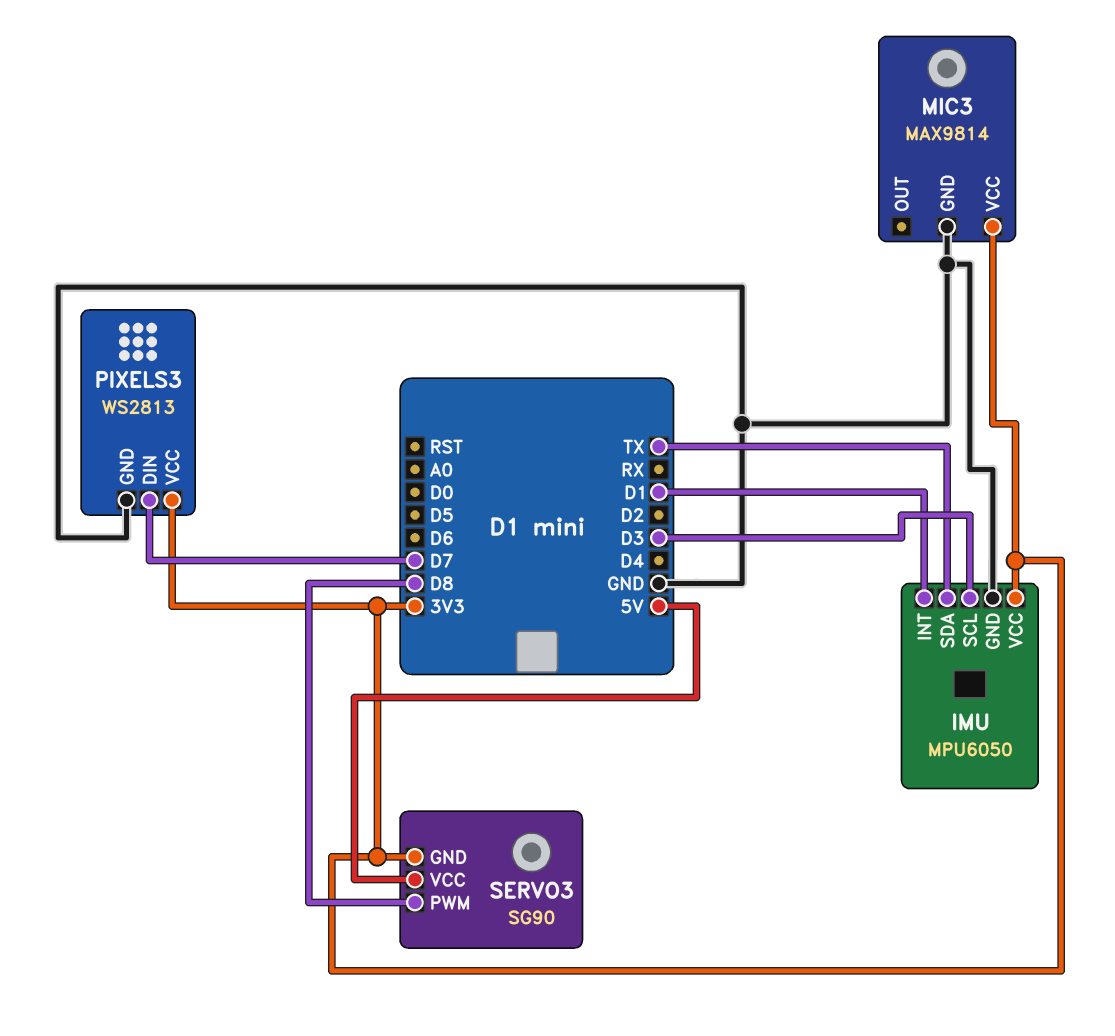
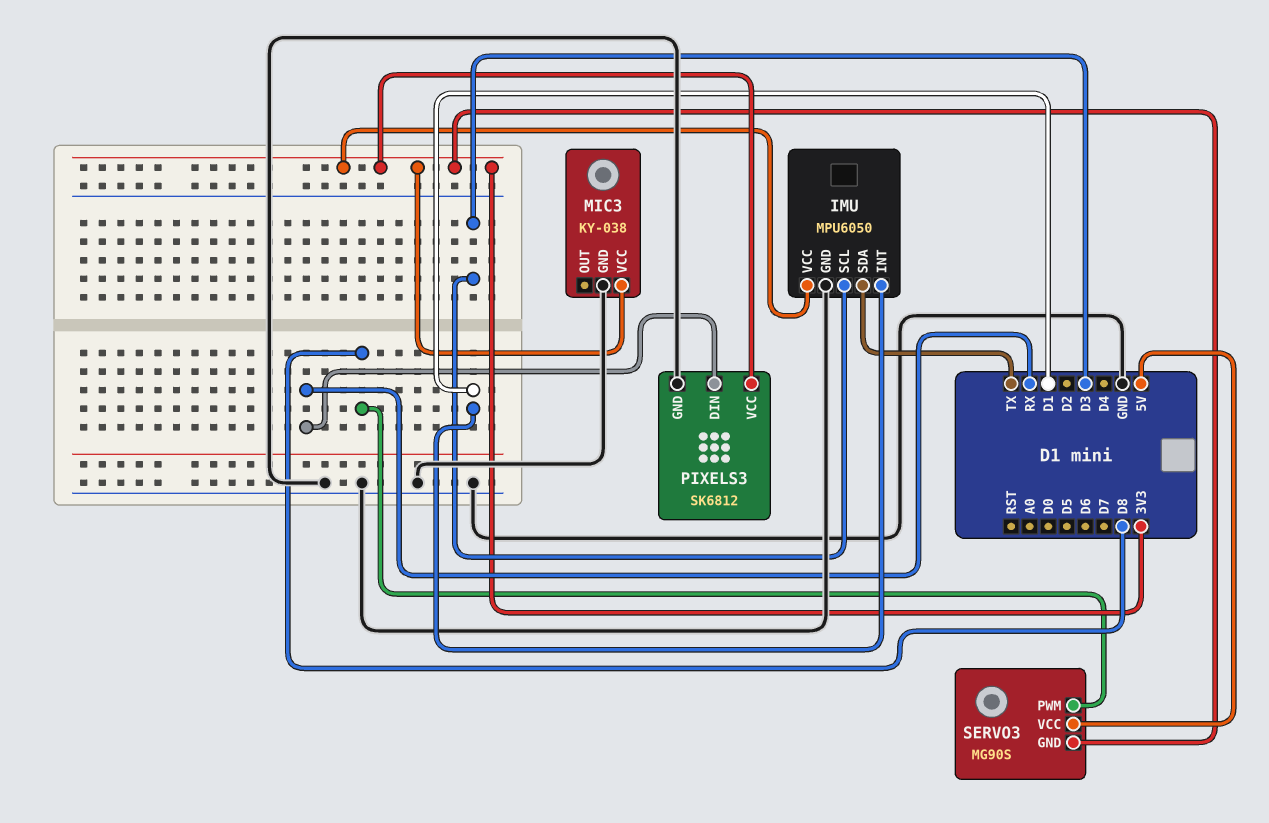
MIC3: MAX9814 -> KY-038
PIXELS3: WS2813 -> SK6812
PIXELS3 pin DIN: D7 -> RX
SERVO3: SG90 -> MG90S

